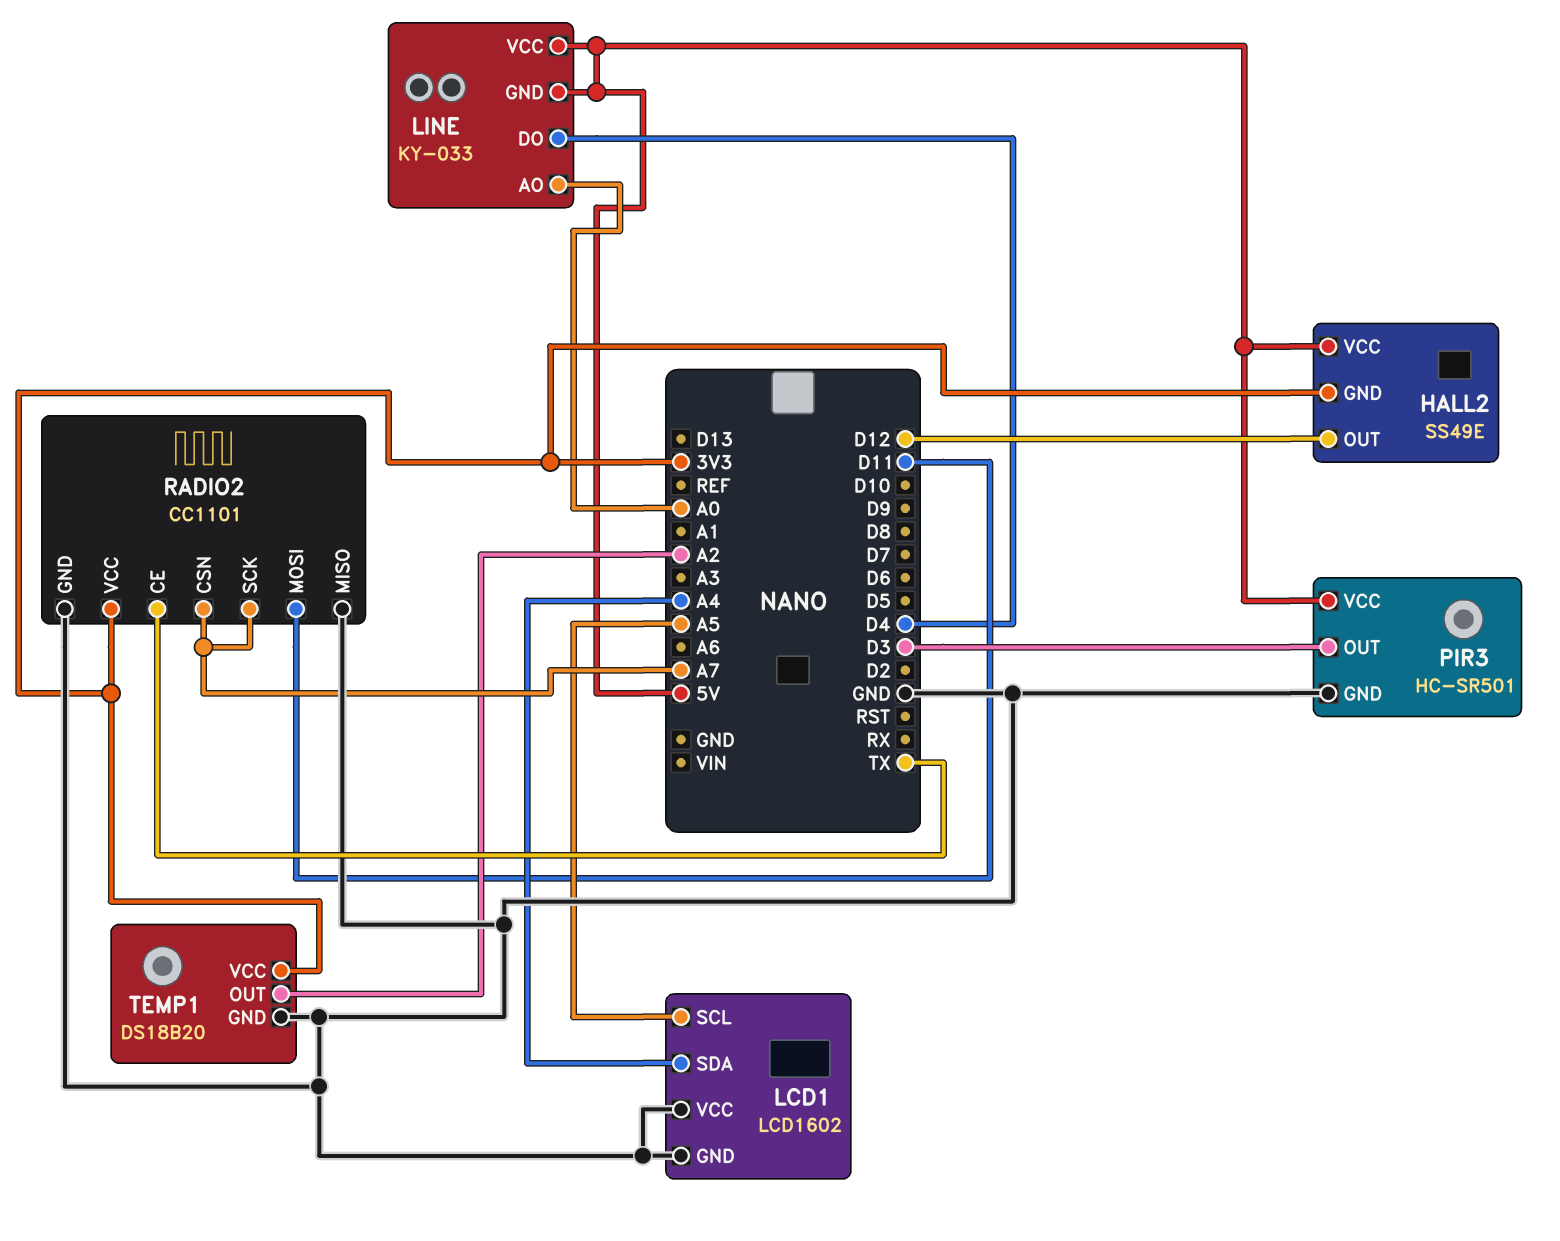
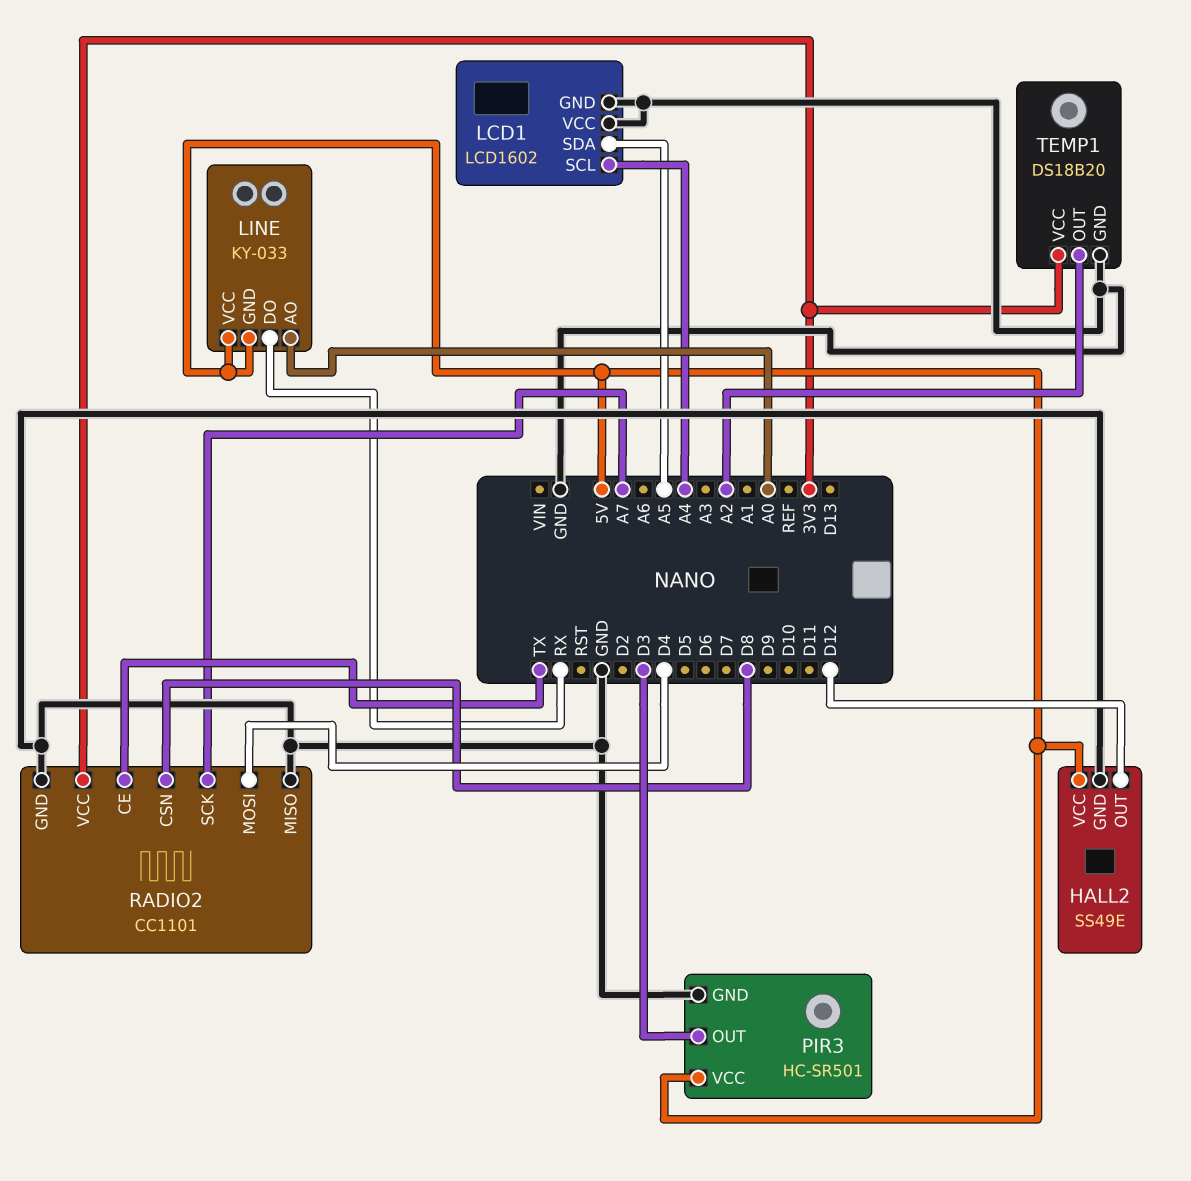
HALL2 pin GND: 3V3 -> GND
LCD1 pin SCL: A5 -> A4
LCD1 pin SDA: A4 -> A5
LINE pin DO: D4 -> RX
RADIO2 pin CSN: A7 -> D8
RADIO2 pin MOSI: D11 -> D4

